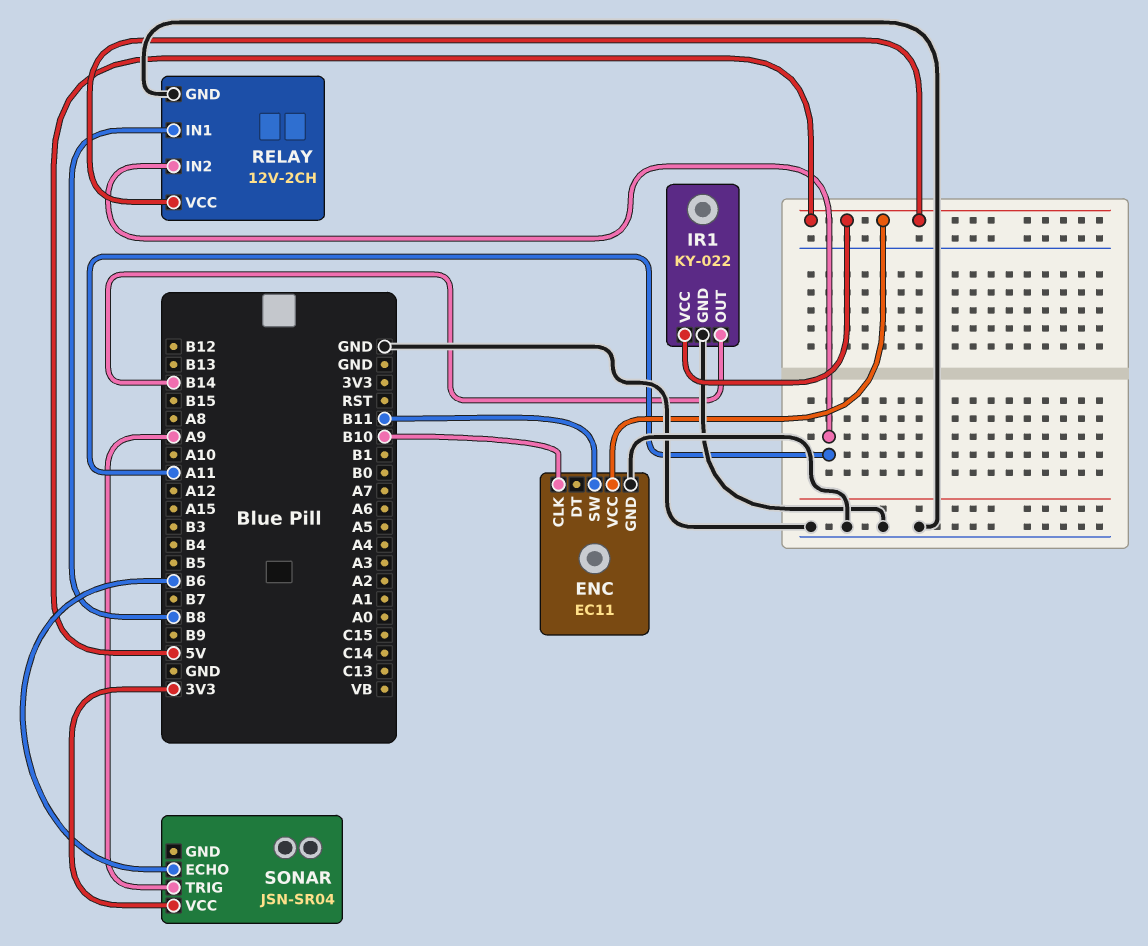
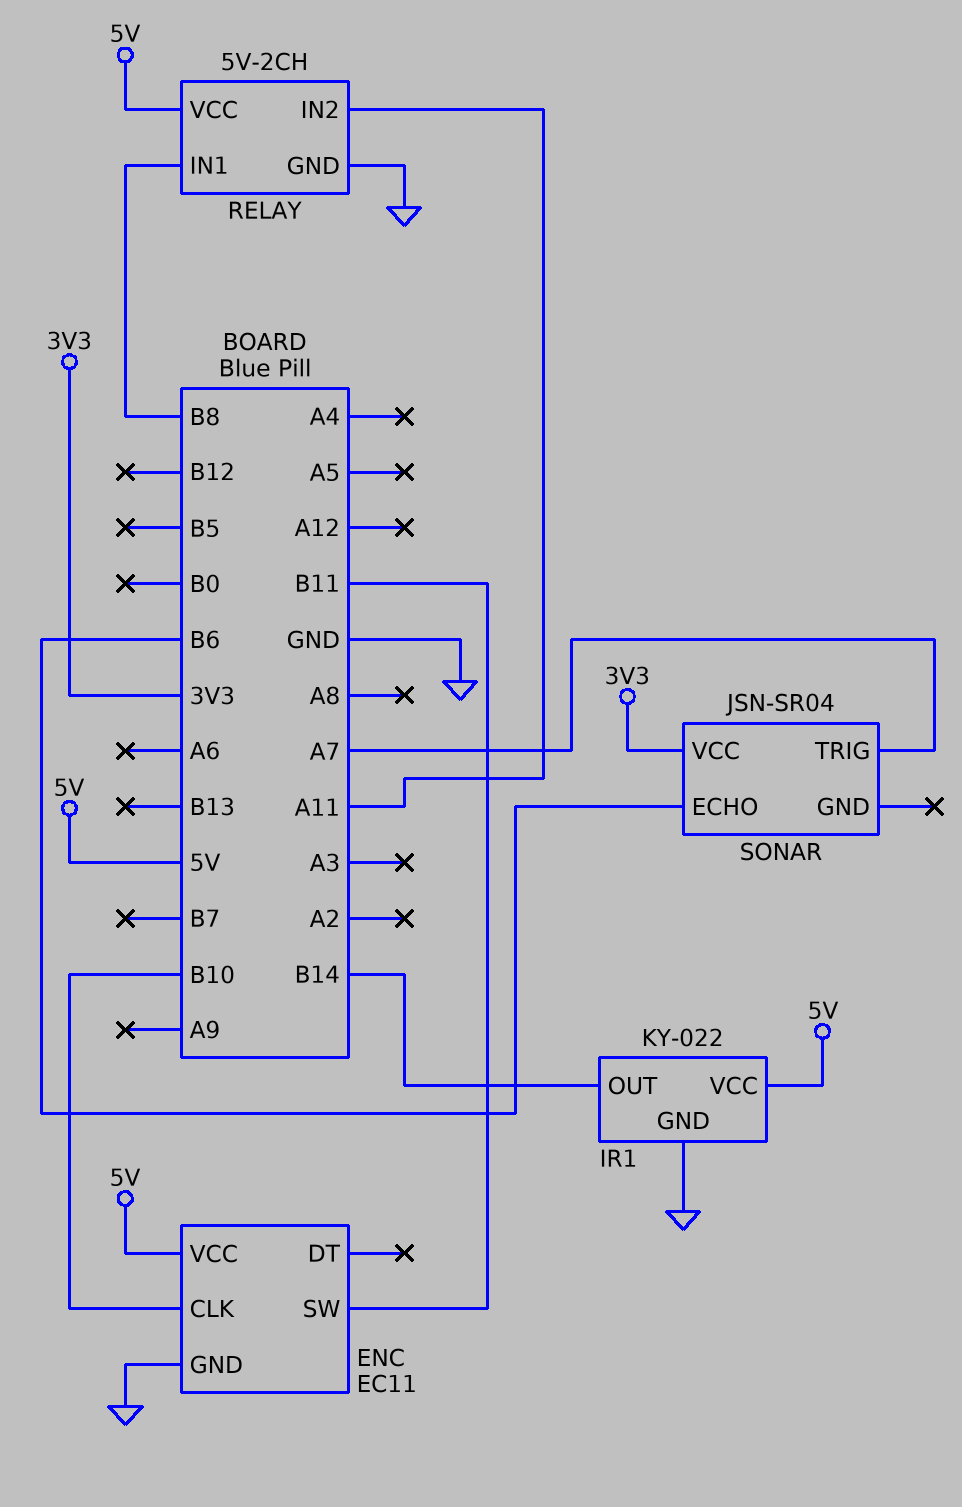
RELAY: 12V-2CH -> 5V-2CH
SONAR pin TRIG: A9 -> A7

